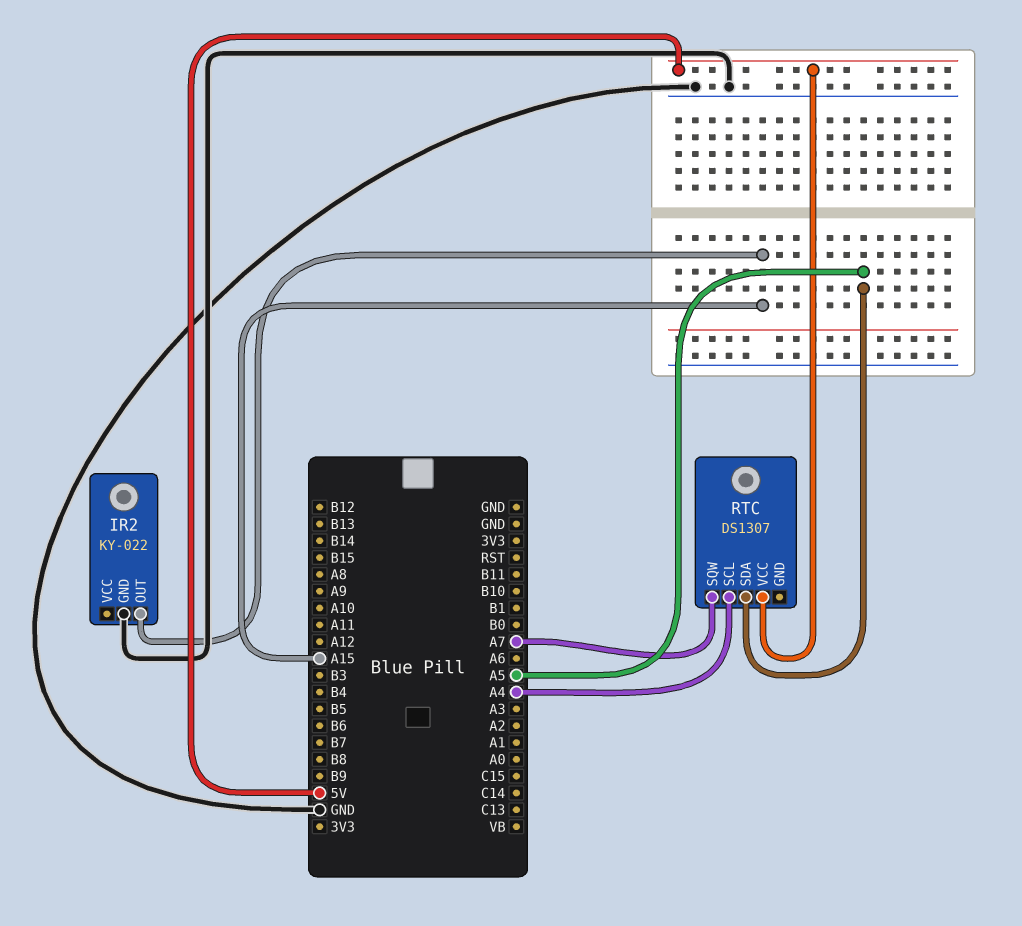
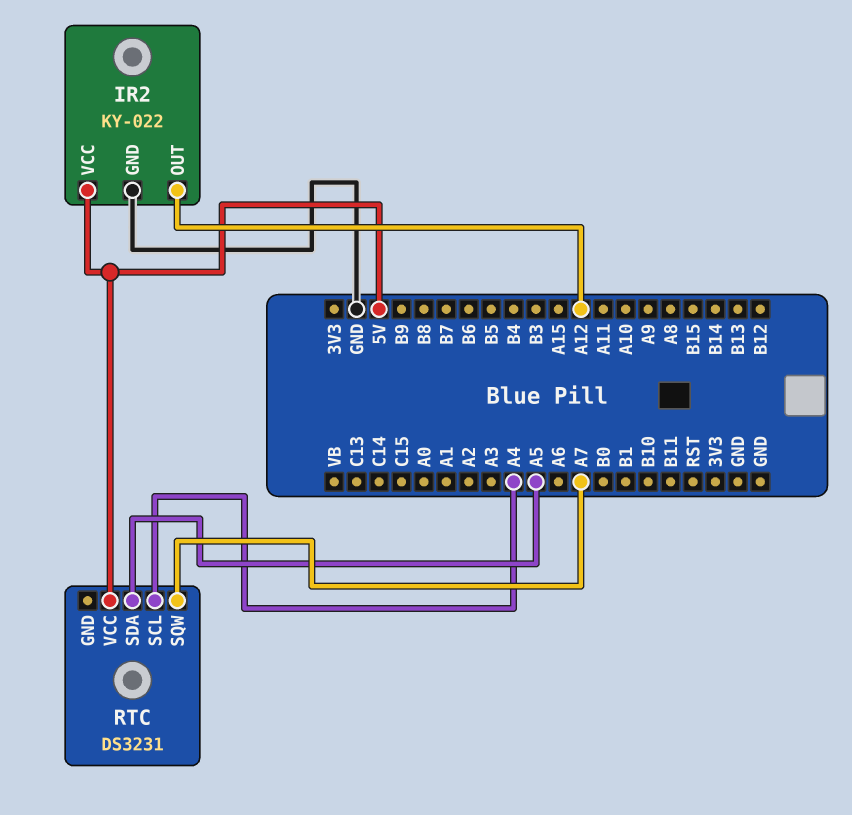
IR2 pin OUT: A15 -> A12
IR2 pin VCC: none -> 5V
RTC: DS1307 -> DS3231

